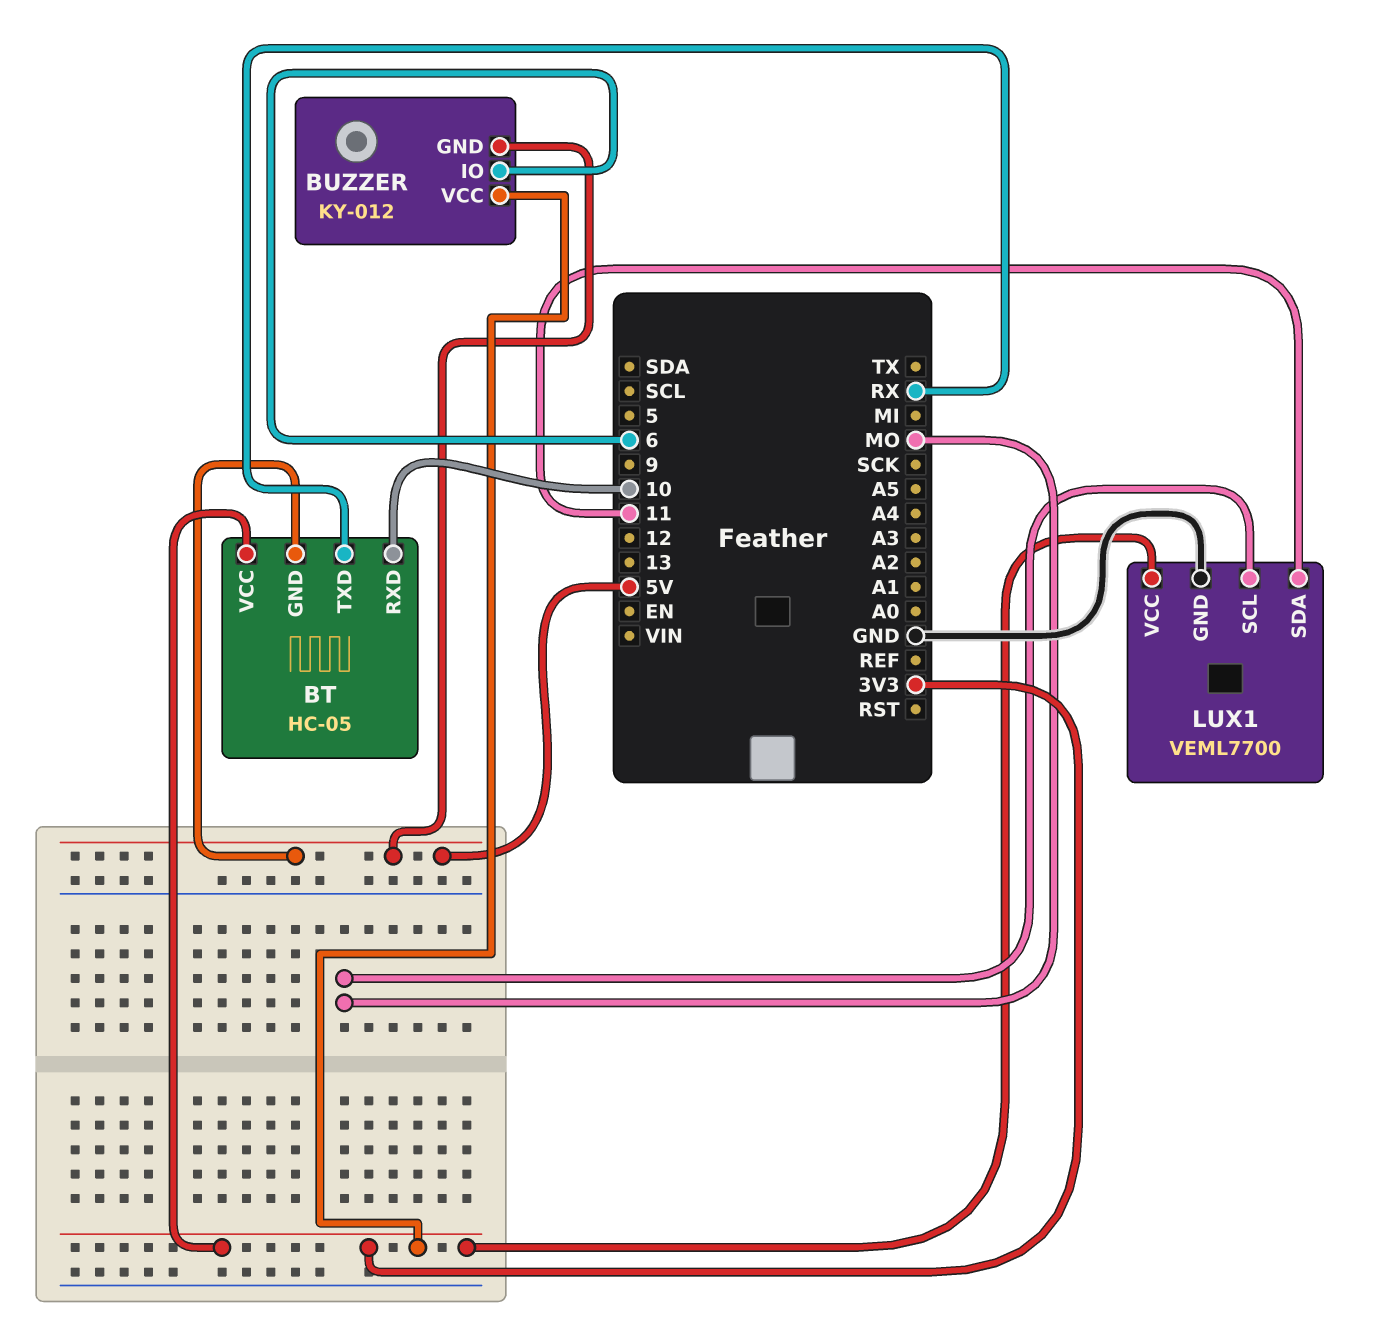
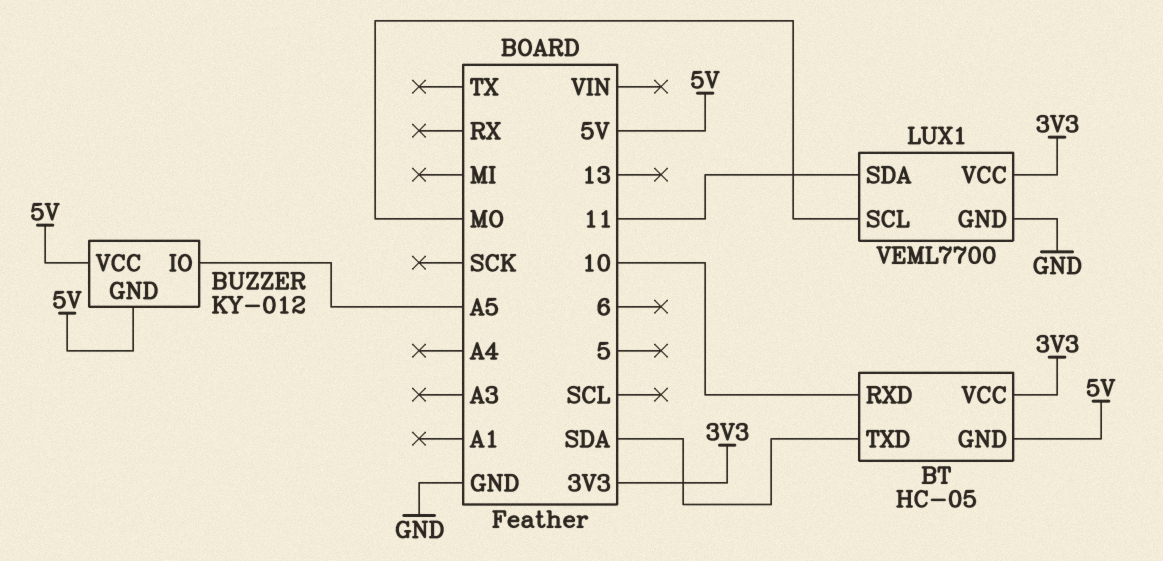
BT pin TXD: RX -> SDA
BUZZER pin IO: 6 -> A5
BUZZER pin VCC: 3V3 -> 5V

